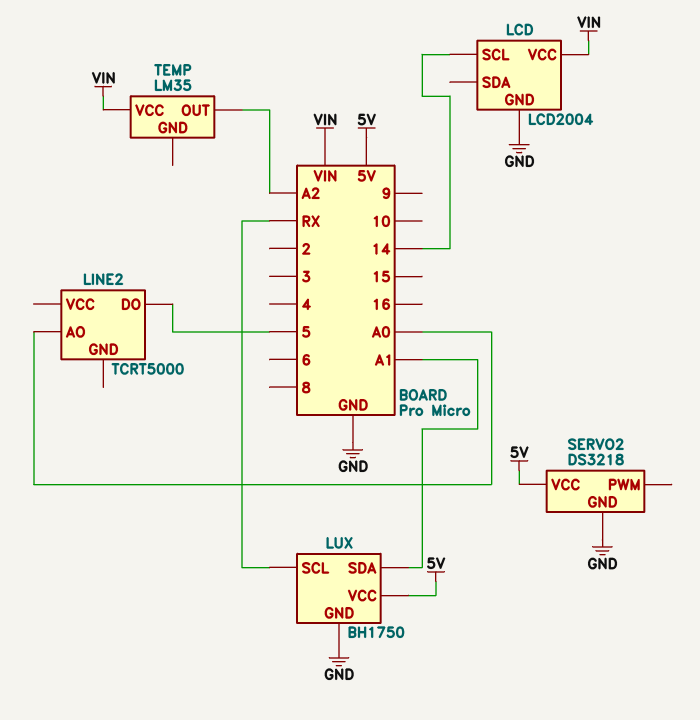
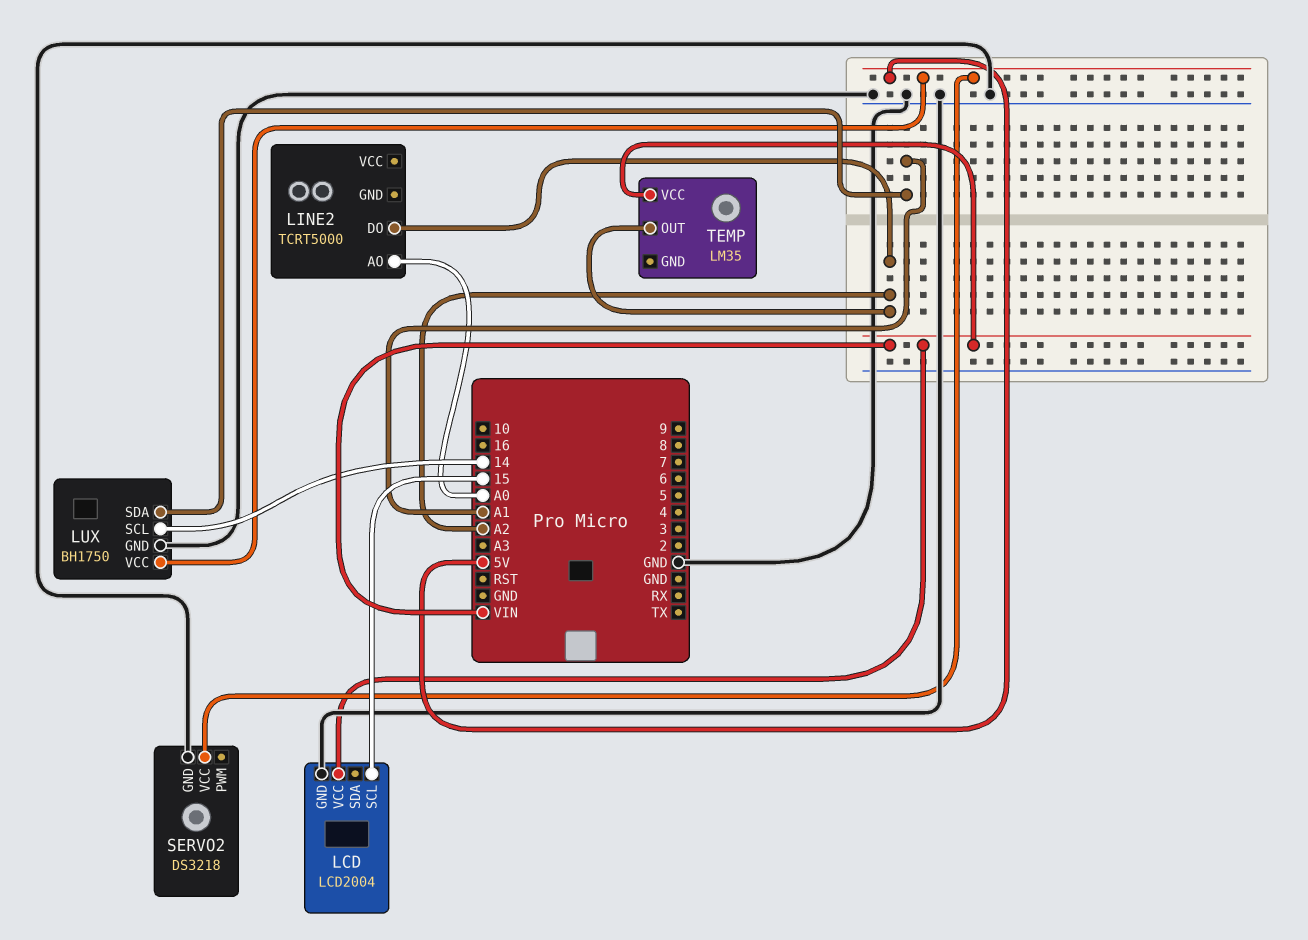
LCD pin SCL: 14 -> 15
LINE2 pin DO: 5 -> A2
LUX pin SCL: RX -> 14

